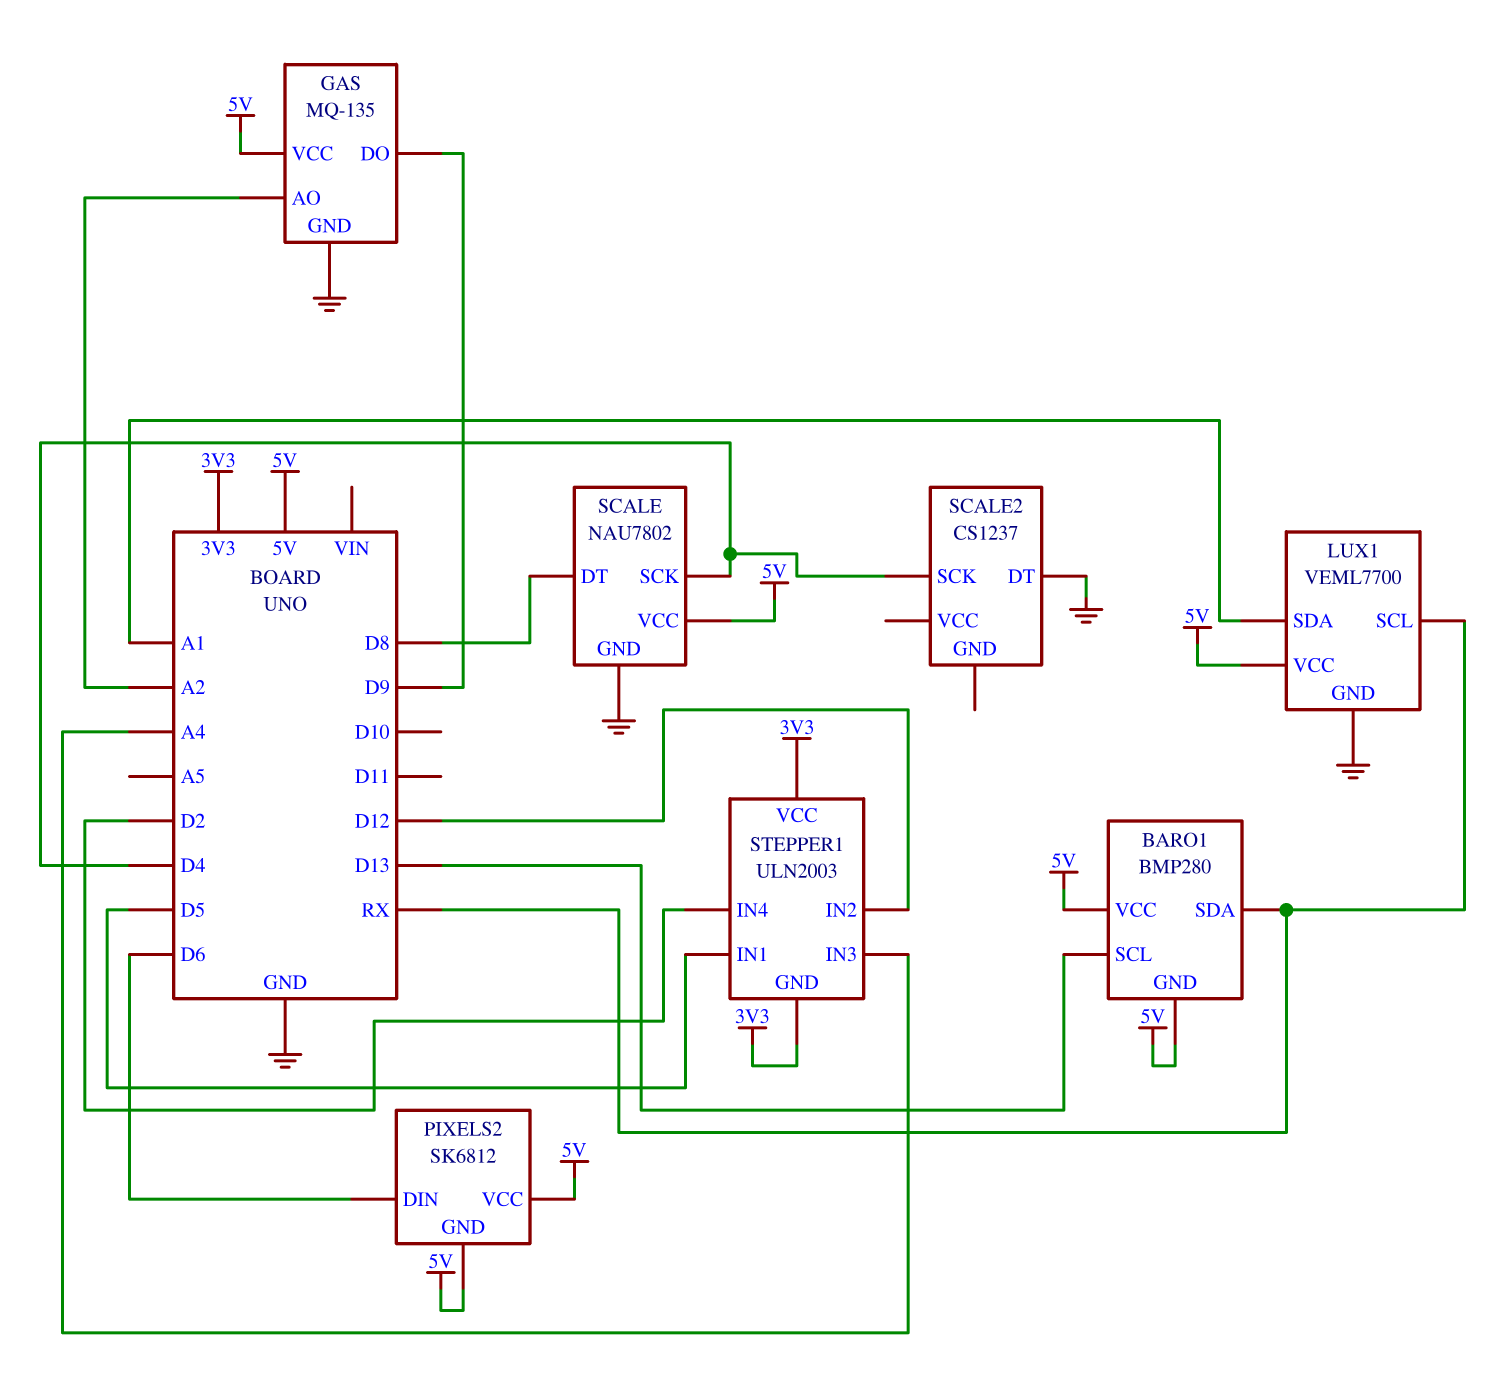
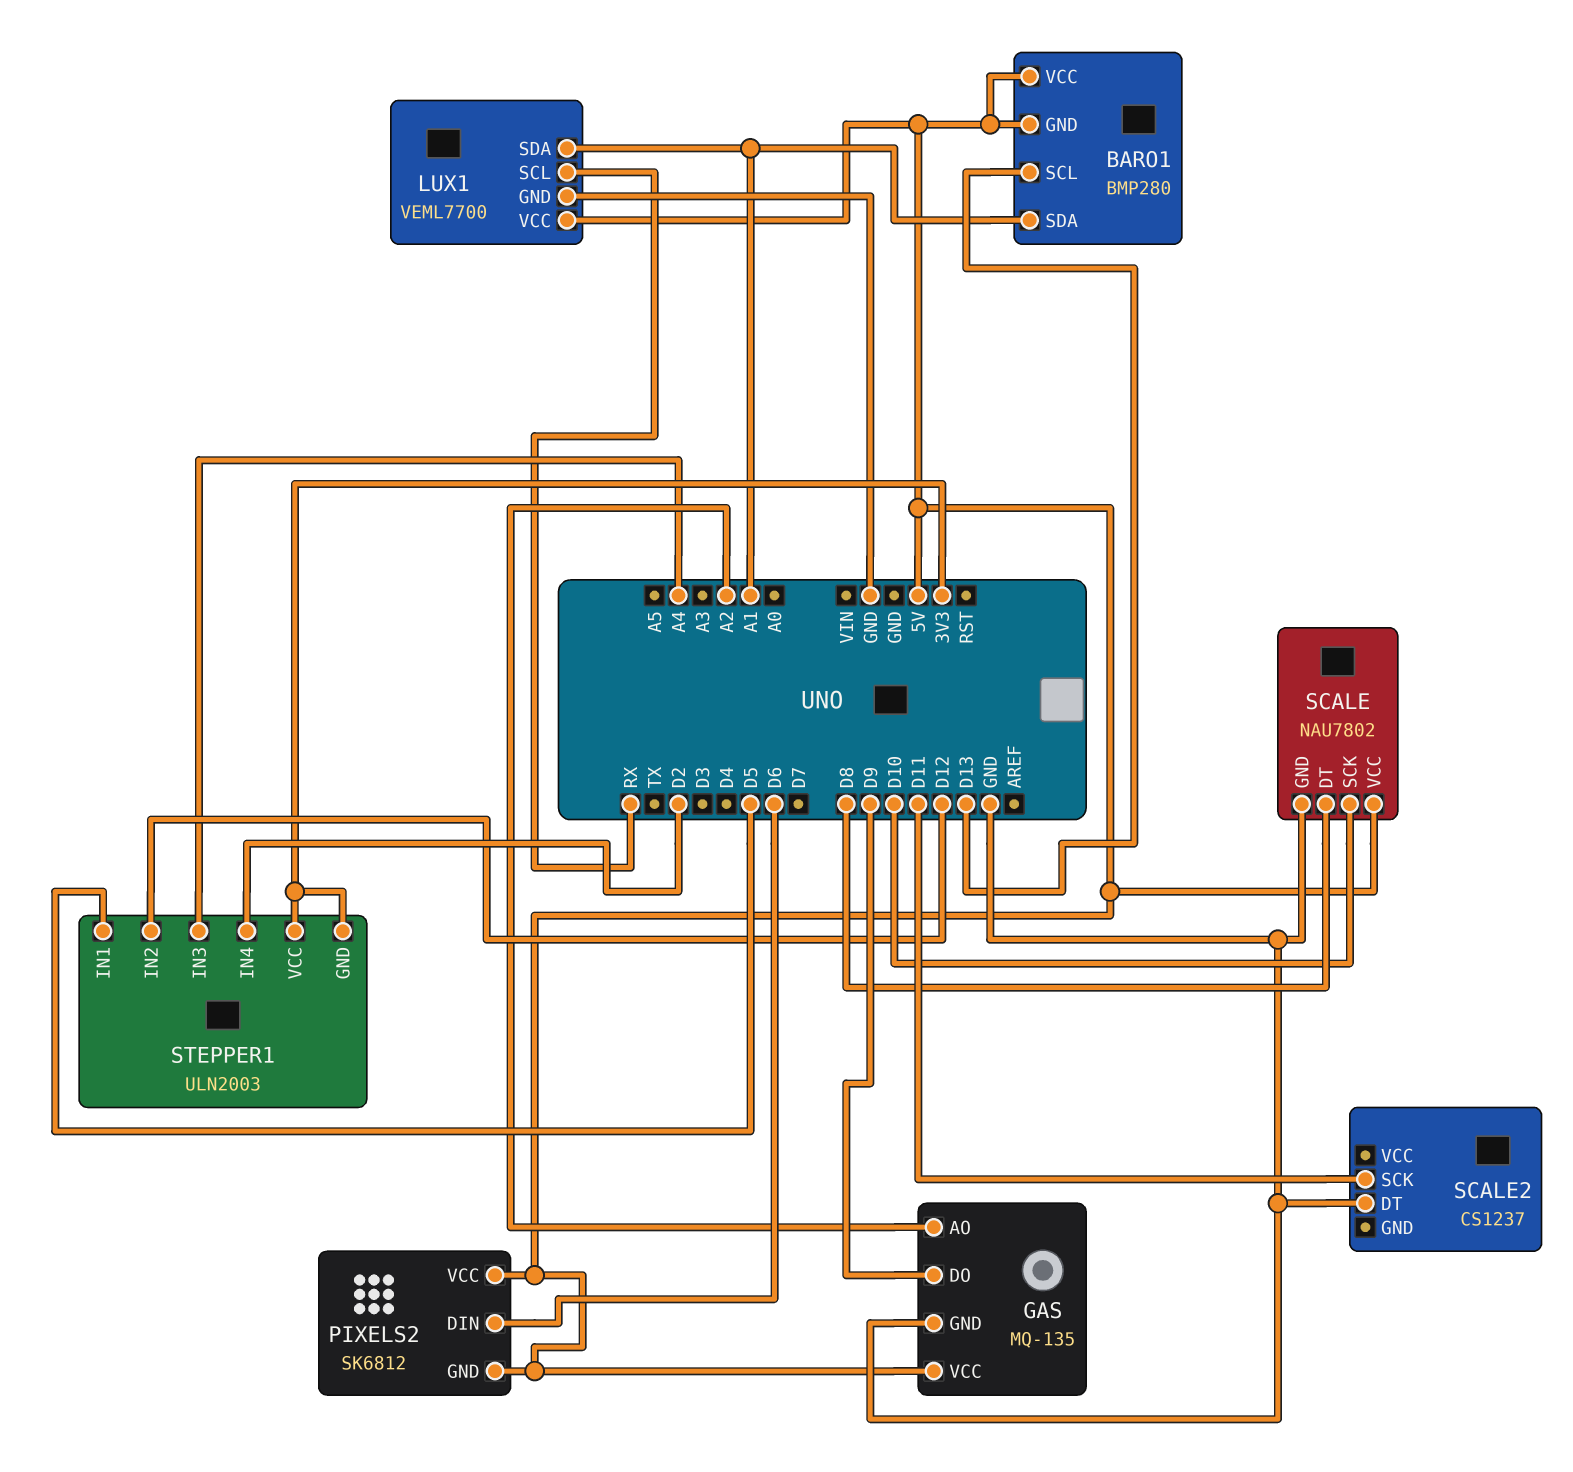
BARO1 pin SDA: RX -> A1
SCALE pin SCK: D4 -> D10
SCALE2 pin SCK: D4 -> D11

